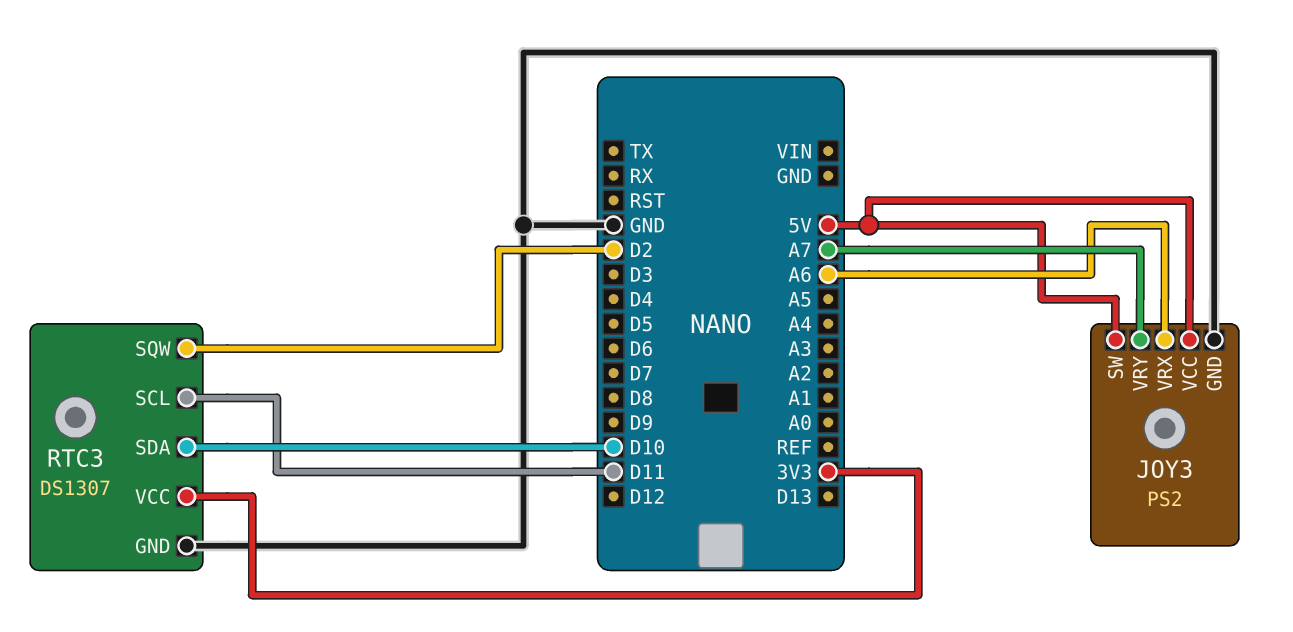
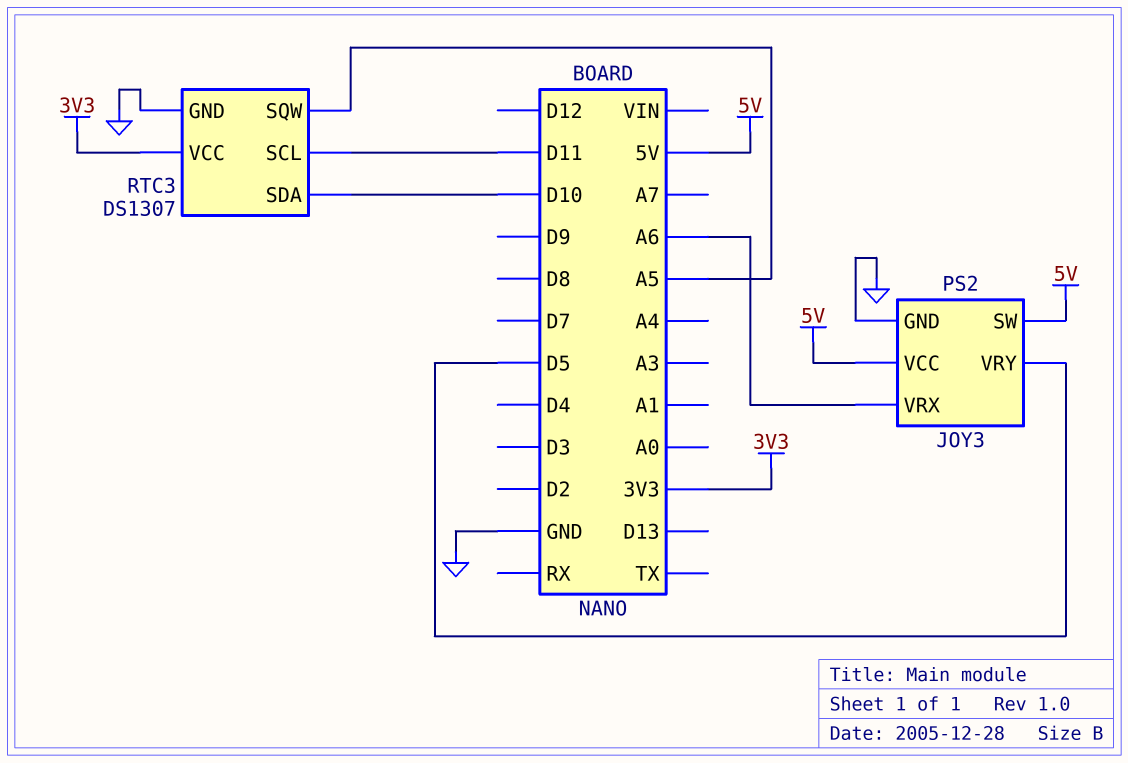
JOY3 pin VRY: A7 -> D5
RTC3 pin SQW: D2 -> A5

